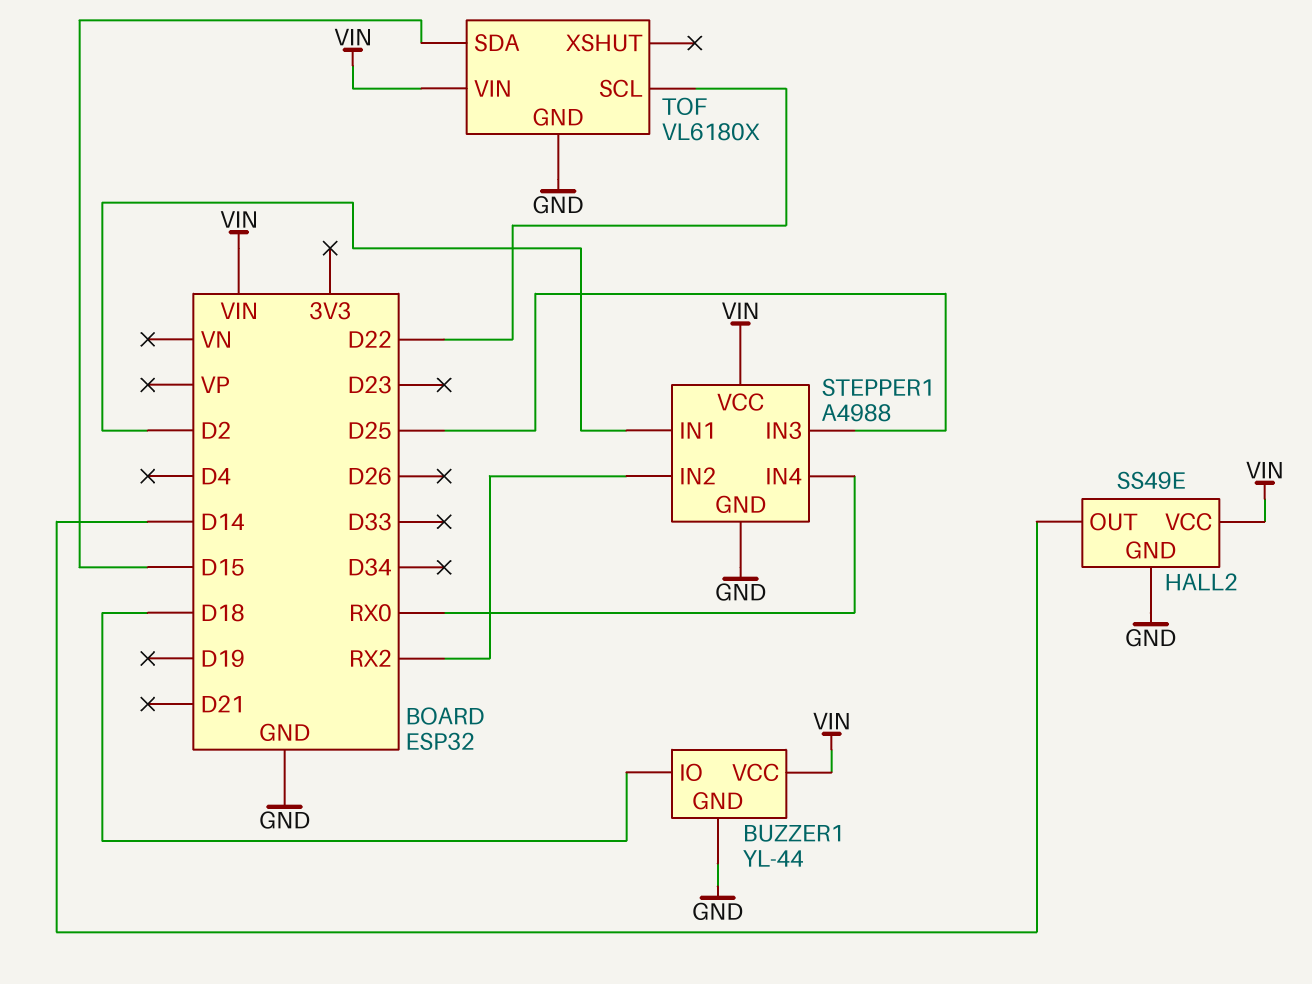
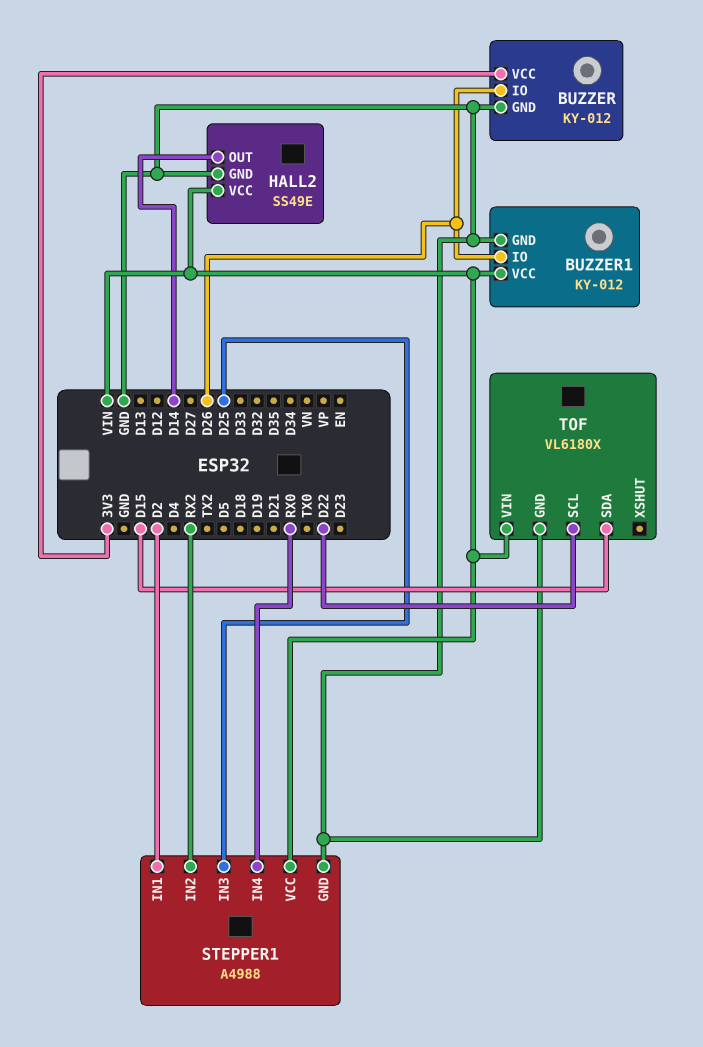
BUZZER: none -> KY-012
BUZZER pin GND: none -> GND
BUZZER pin IO: none -> D26
BUZZER pin VCC: none -> 3V3
BUZZER1: YL-44 -> KY-012
BUZZER1 pin IO: D18 -> D26

